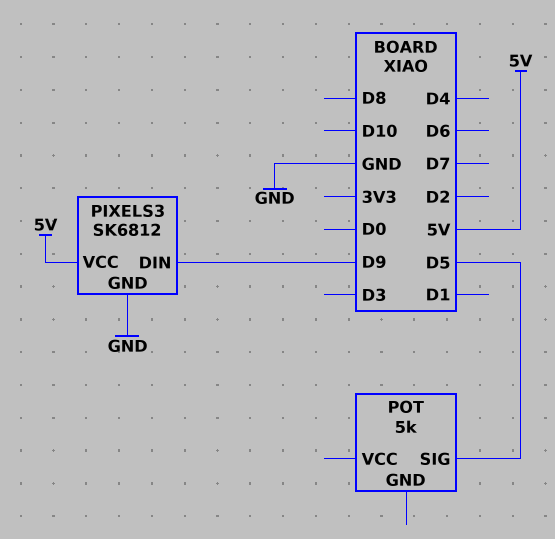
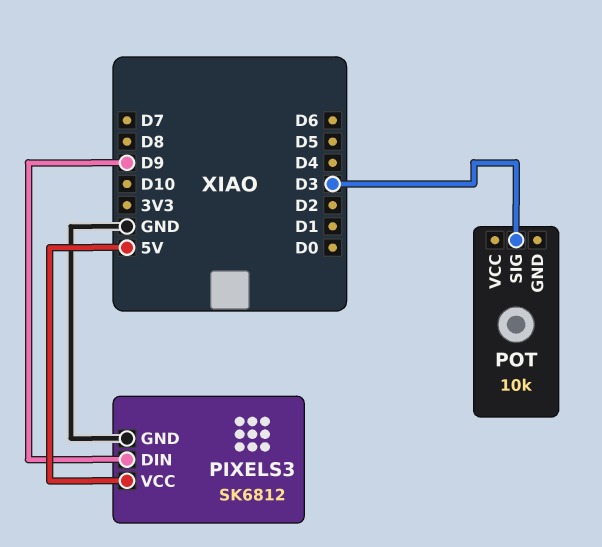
POT: 5k -> 10k
POT pin SIG: D5 -> D3

